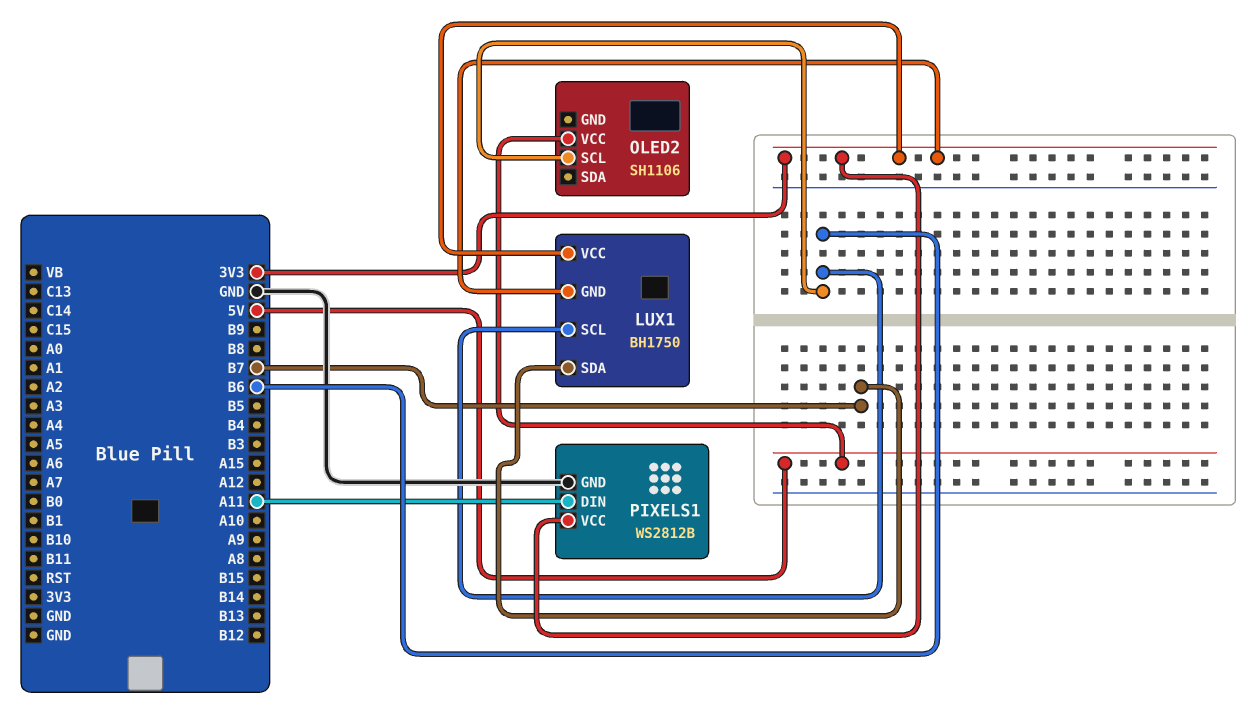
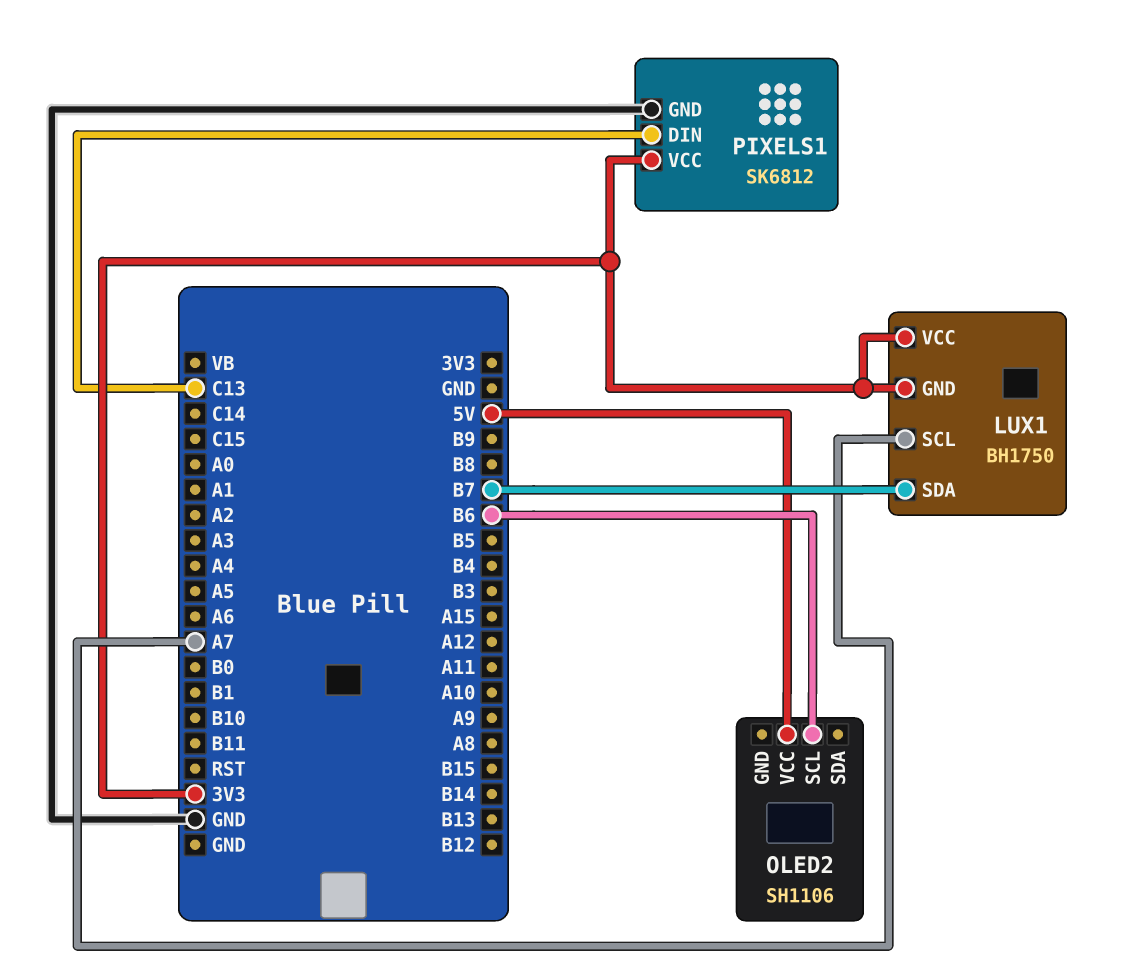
LUX1 pin SCL: B6 -> A7
PIXELS1: WS2812B -> SK6812
PIXELS1 pin DIN: A11 -> C13

